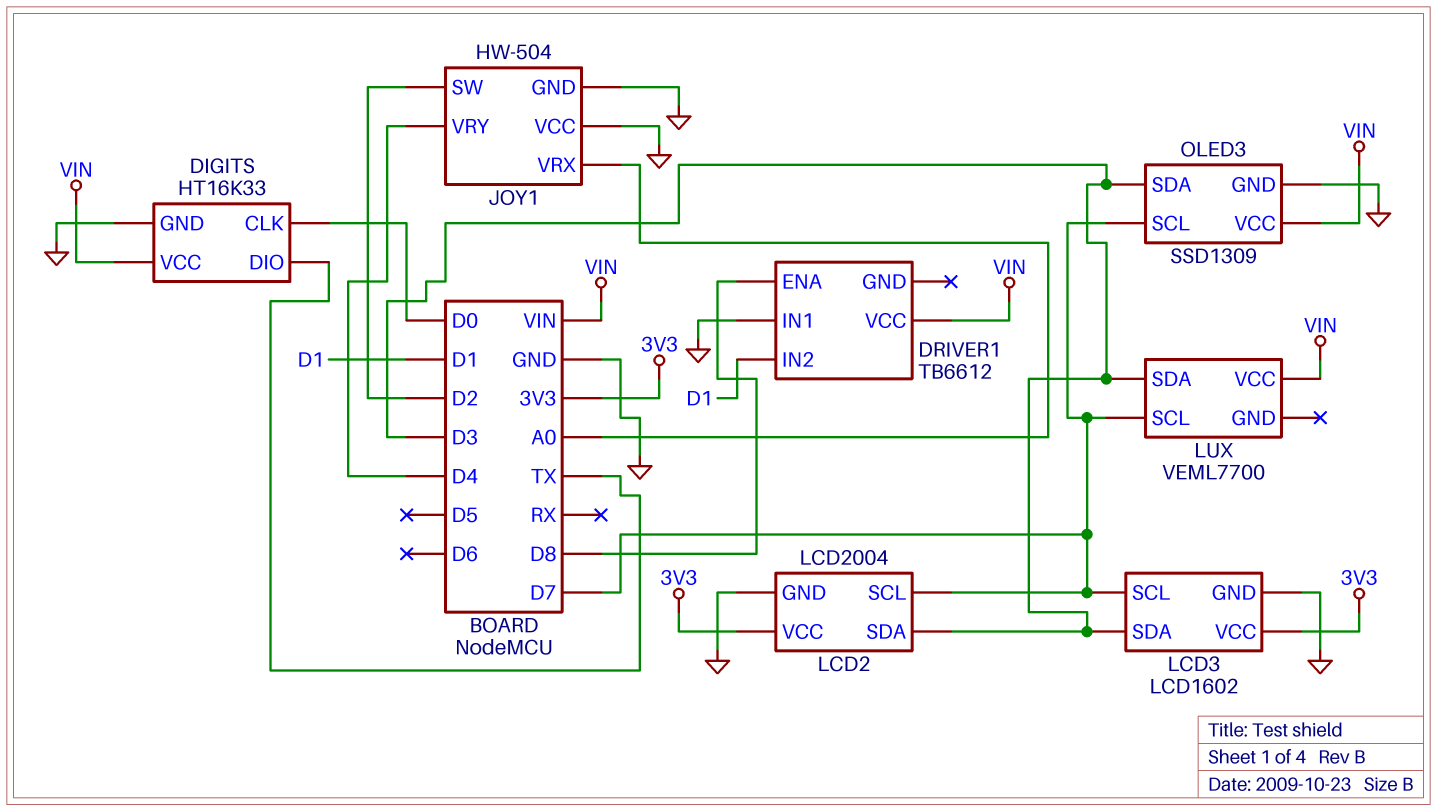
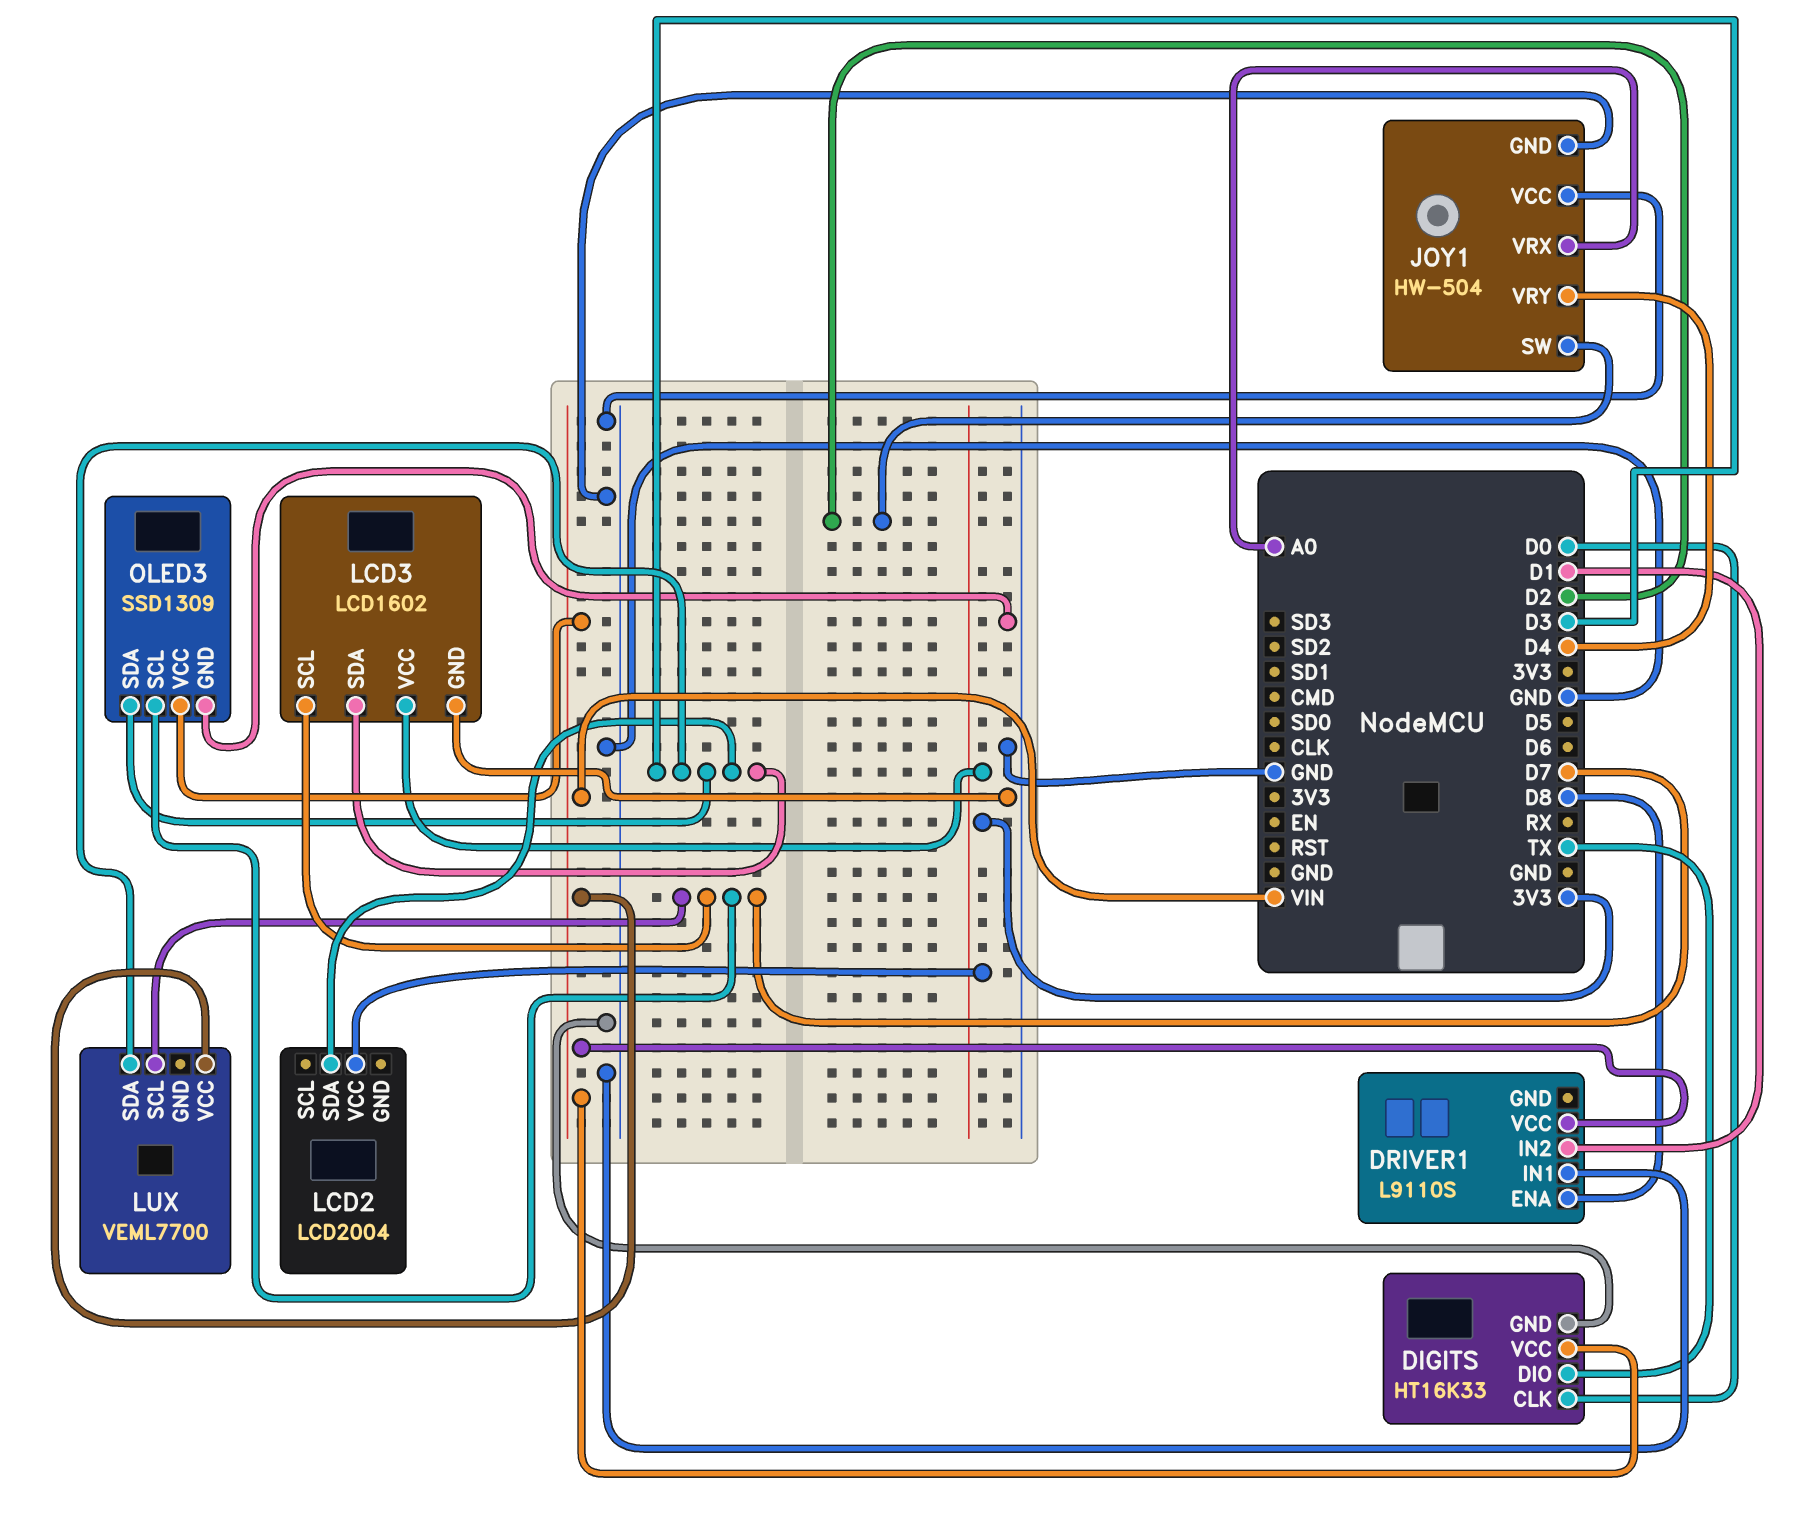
DRIVER1: TB6612 -> L9110S
LCD2 pin GND: GND -> none
LCD2 pin SCL: D7 -> none

